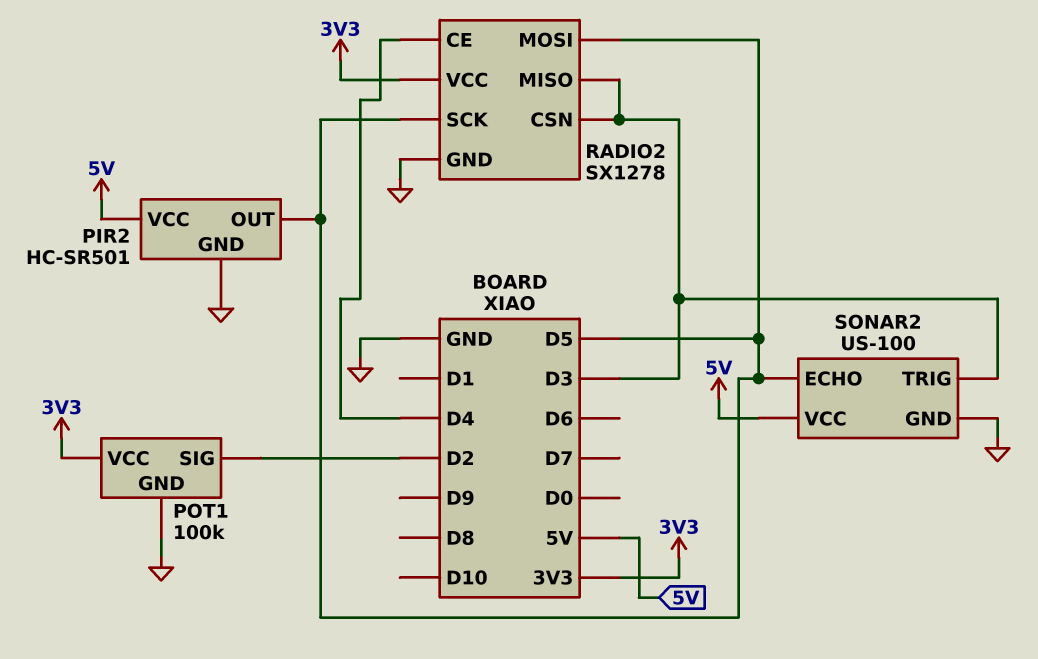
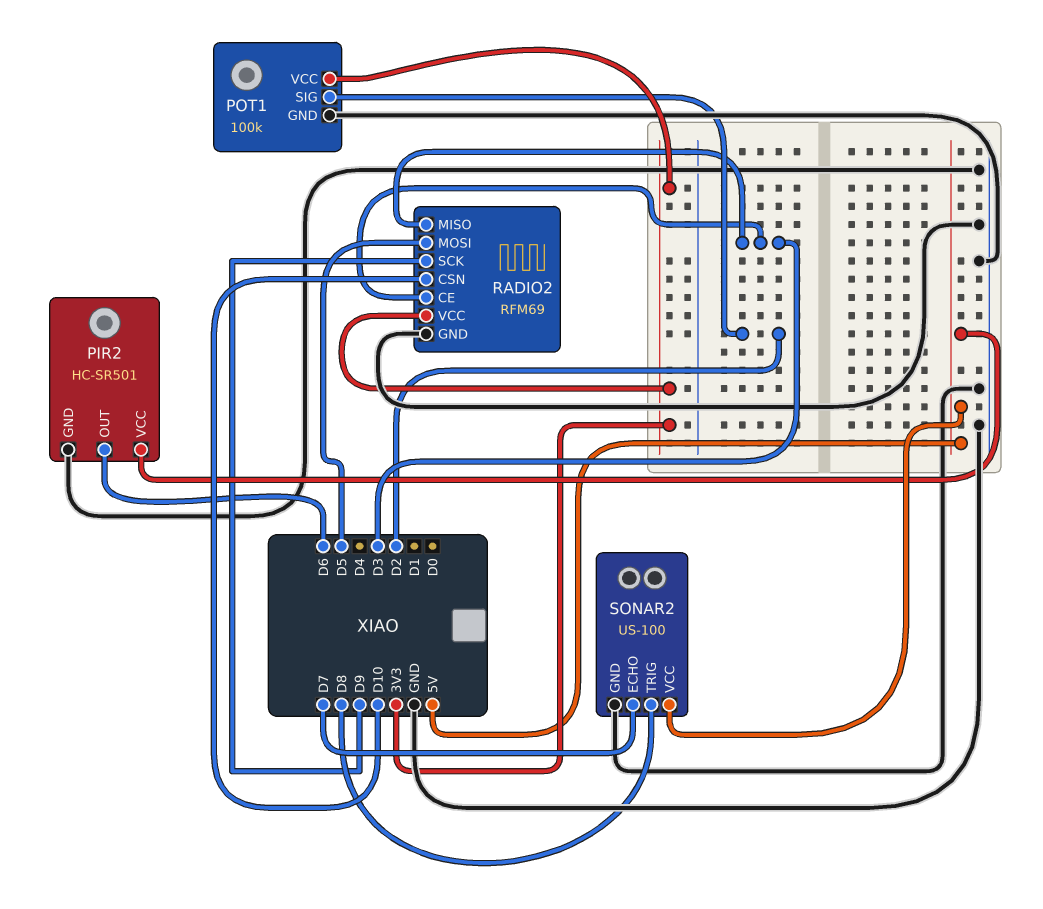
PIR2 pin OUT: D5 -> D6
RADIO2: SX1278 -> RFM69
RADIO2 pin CE: D4 -> D3
RADIO2 pin CSN: D3 -> D10
RADIO2 pin SCK: D5 -> D9
SONAR2 pin ECHO: D5 -> D7
SONAR2 pin TRIG: D3 -> D8

